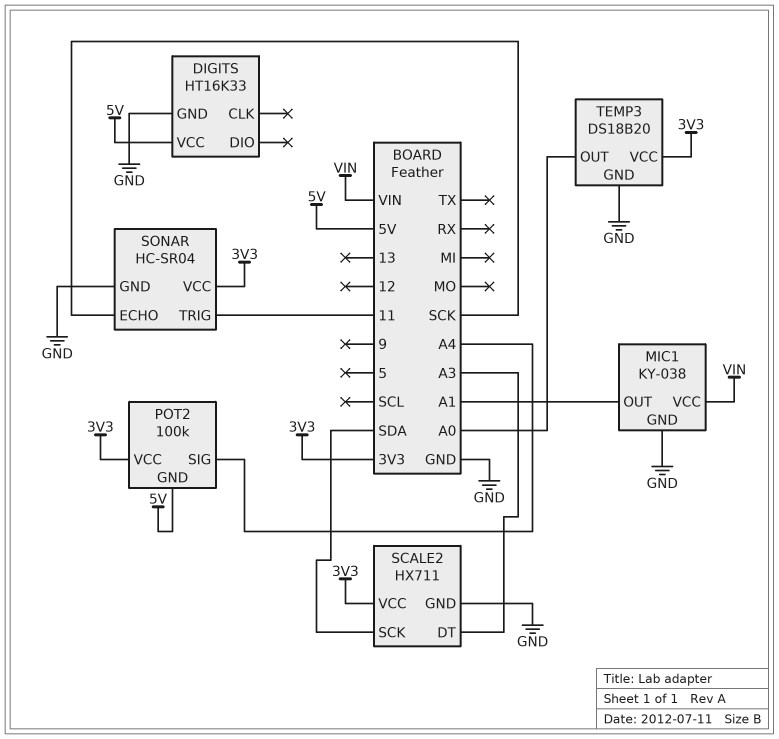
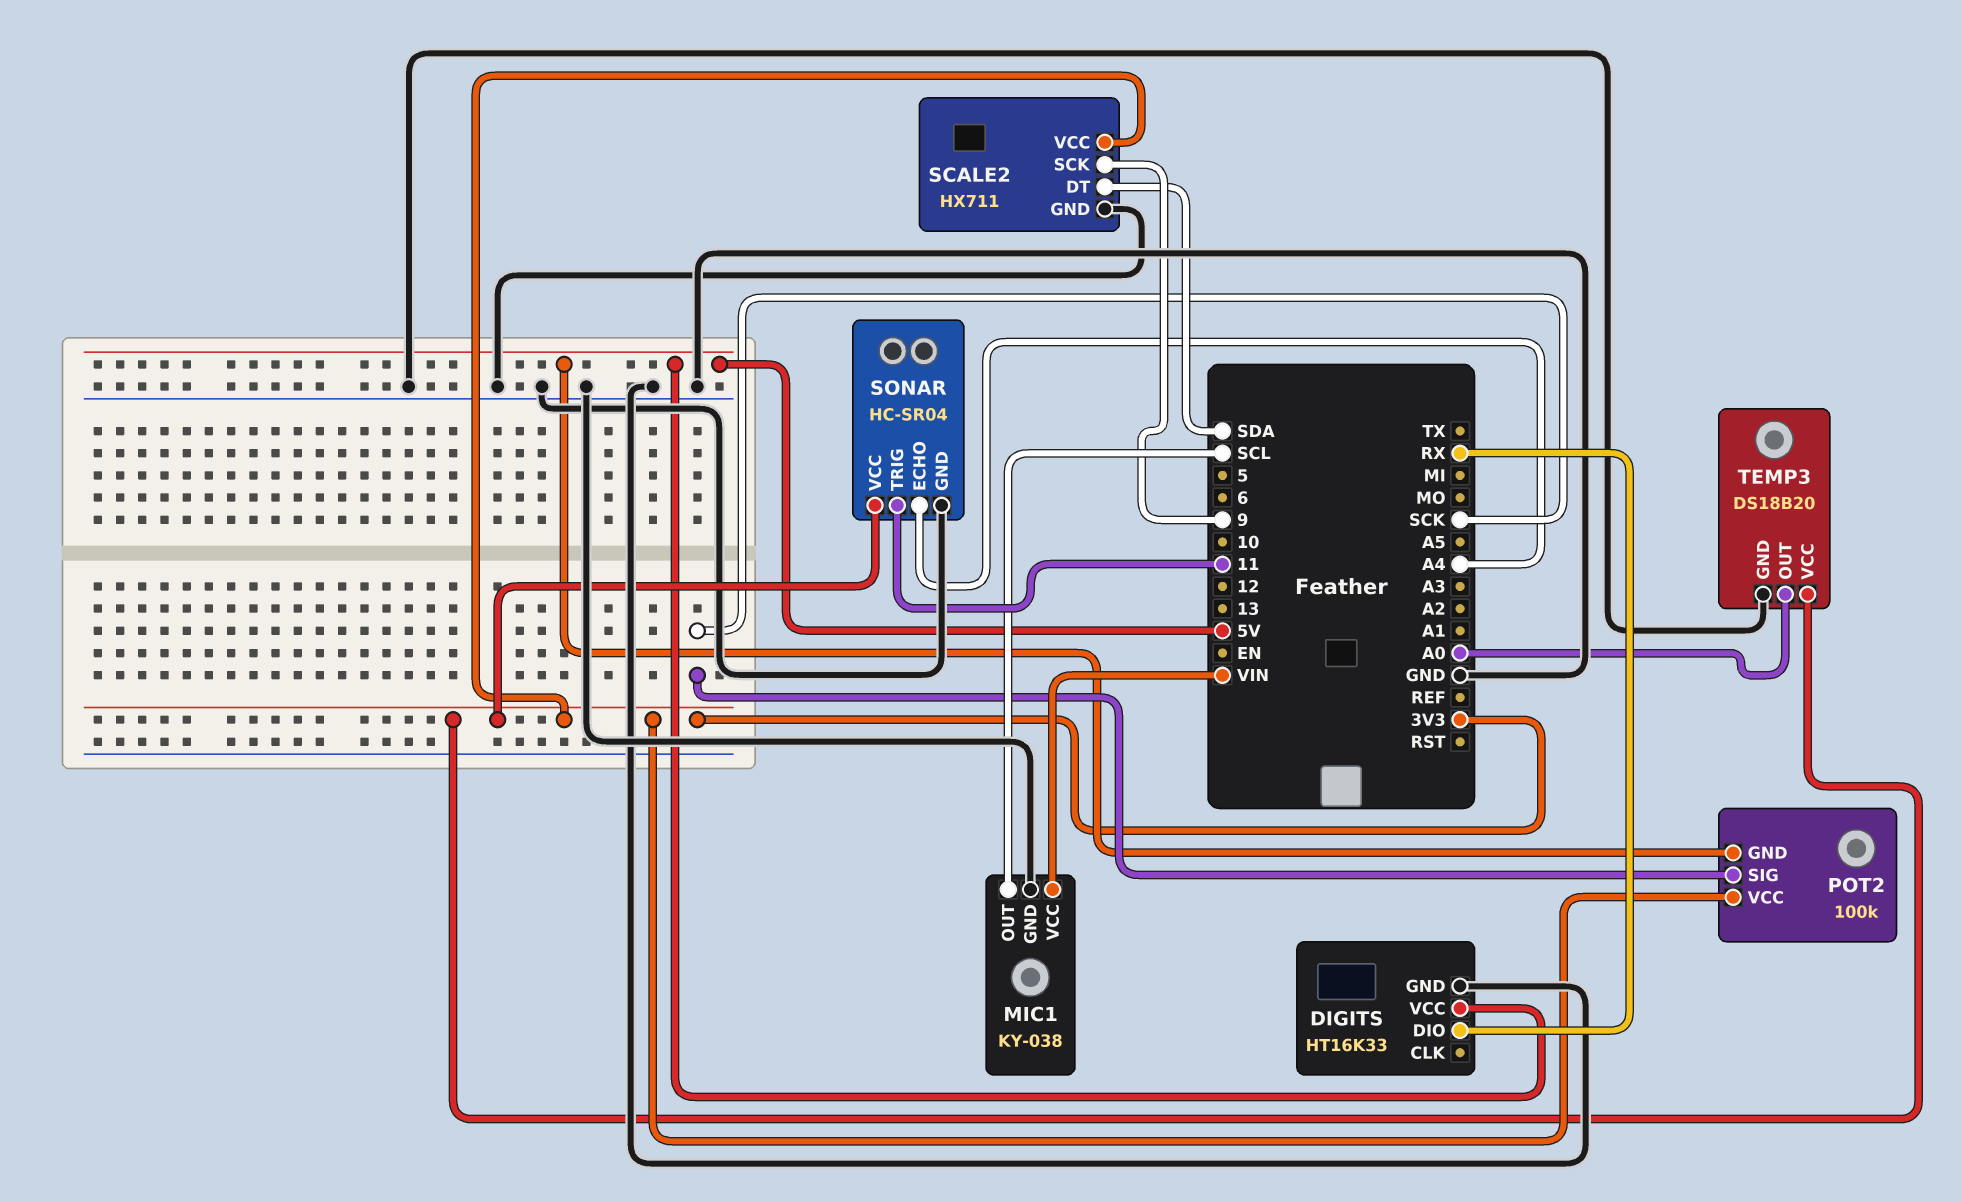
DIGITS pin DIO: none -> RX
MIC1 pin OUT: A1 -> SCL
POT2 pin SIG: A4 -> SCK
SCALE2 pin DT: A3 -> SDA
SCALE2 pin SCK: SDA -> 9
SONAR pin ECHO: SCK -> A4

